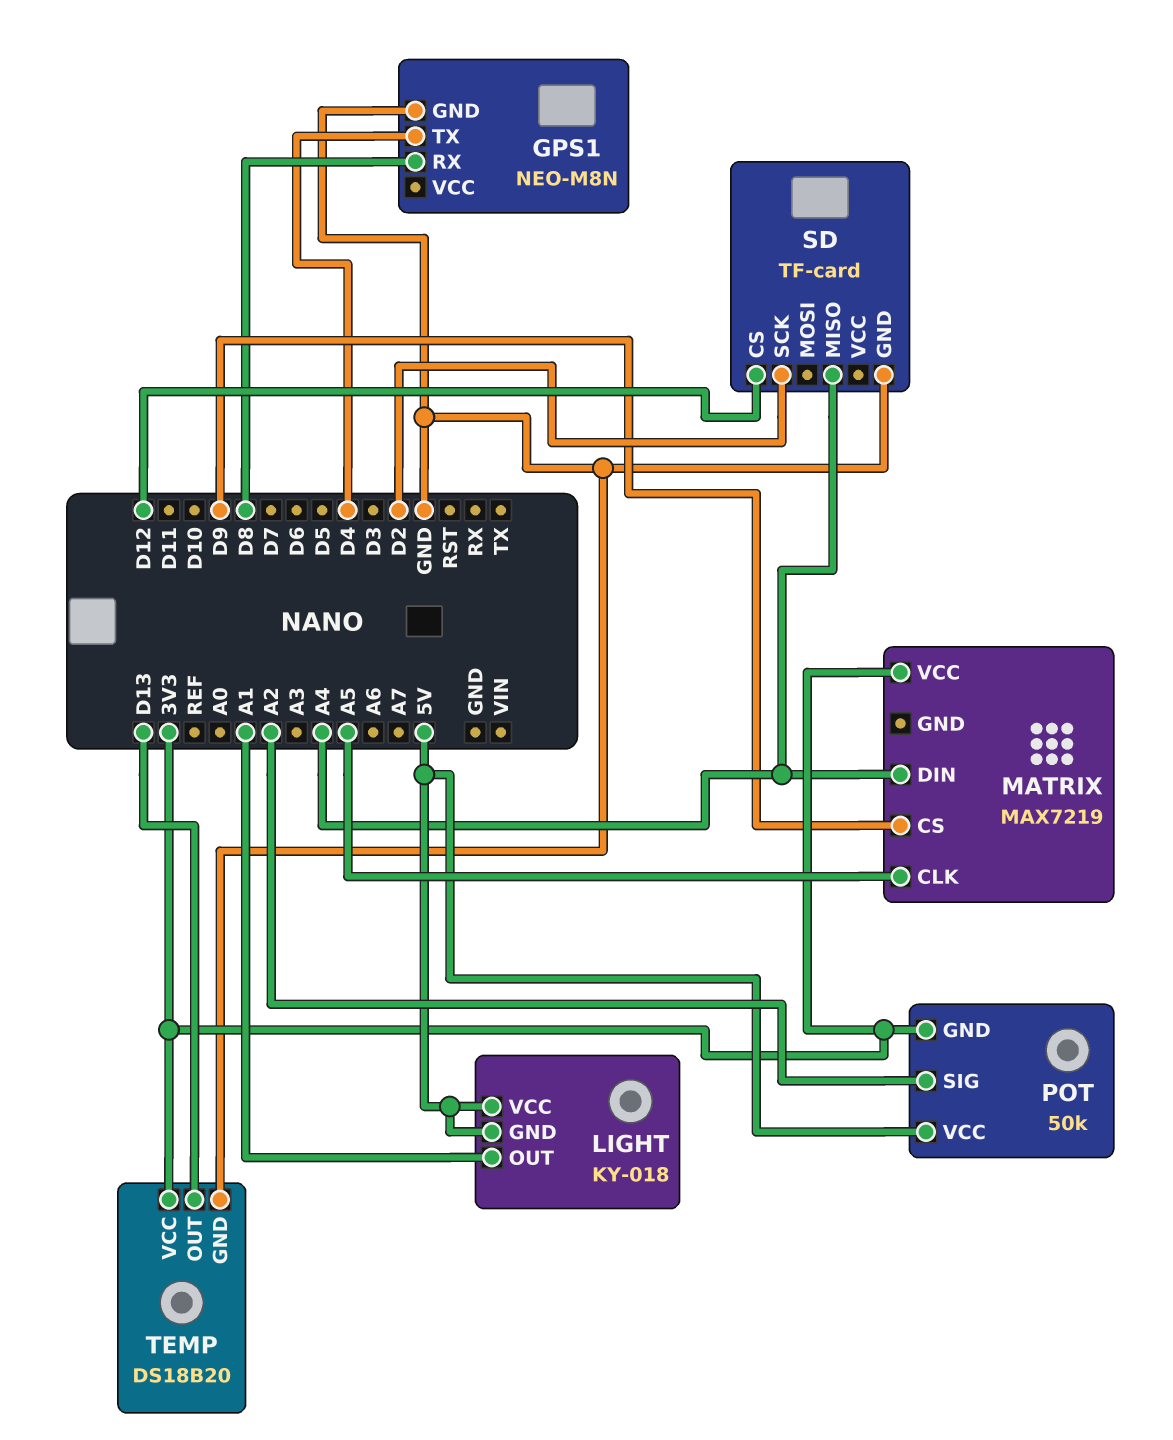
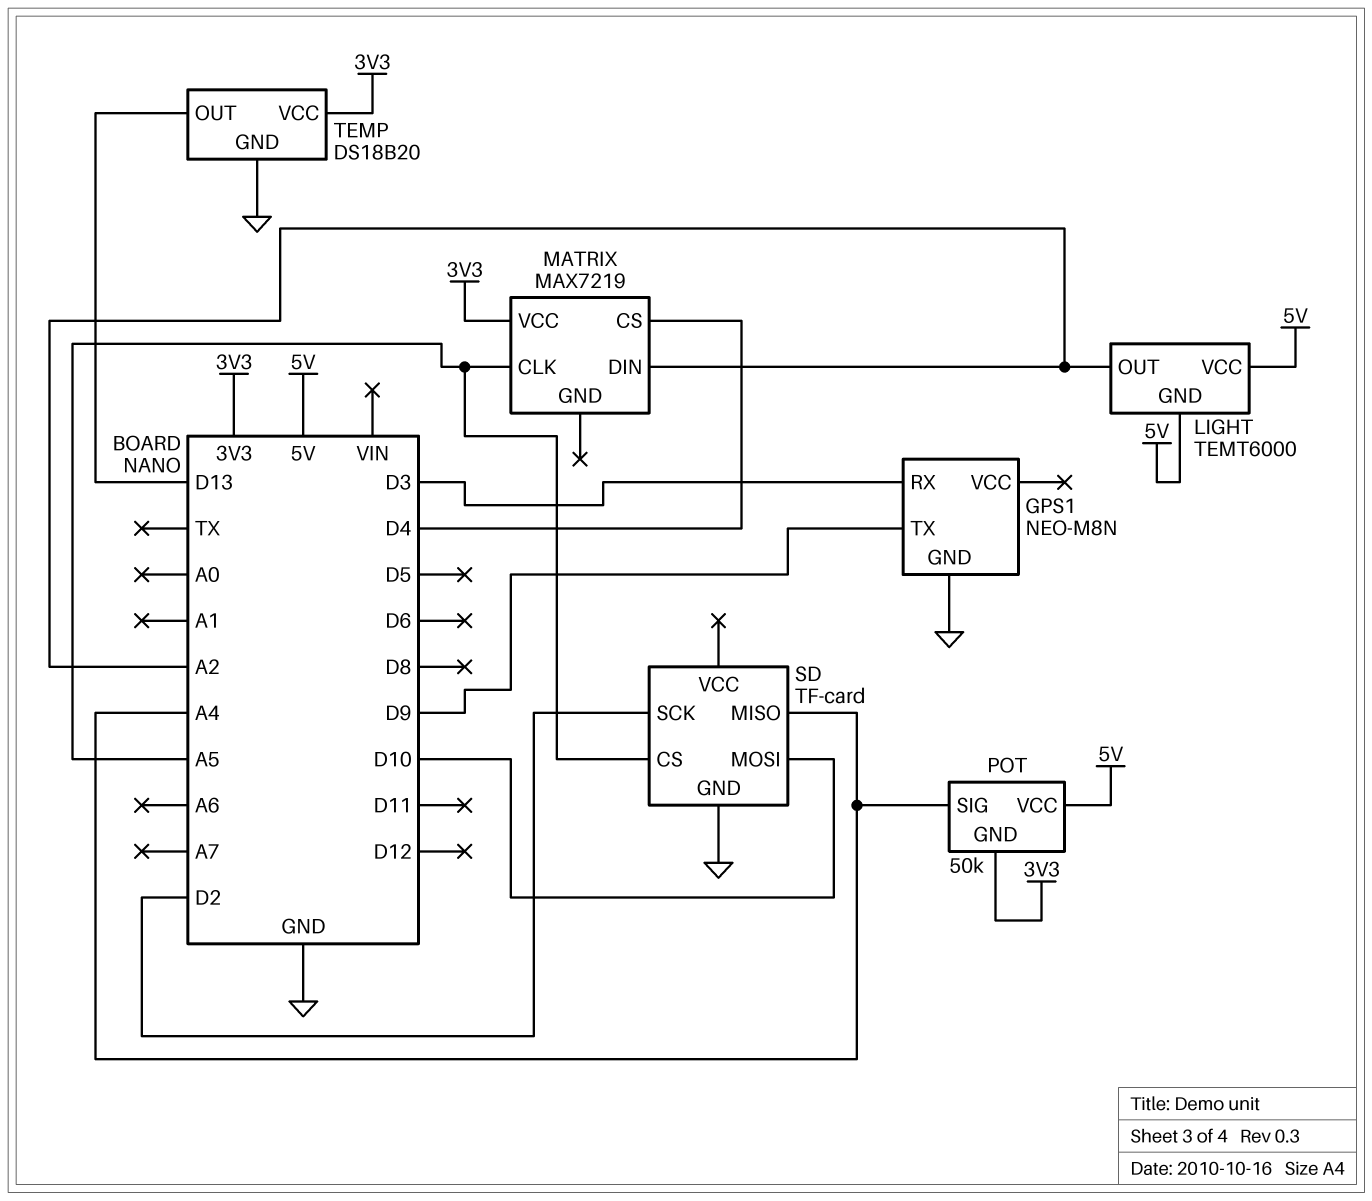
GPS1 pin RX: D8 -> D3
GPS1 pin TX: D4 -> D9
LIGHT: KY-018 -> TEMT6000
LIGHT pin OUT: A1 -> A2
MATRIX pin CS: D9 -> D4
MATRIX pin DIN: A4 -> A2
POT pin SIG: A2 -> A4
SD pin CS: D12 -> A5
SD pin MOSI: none -> D10

